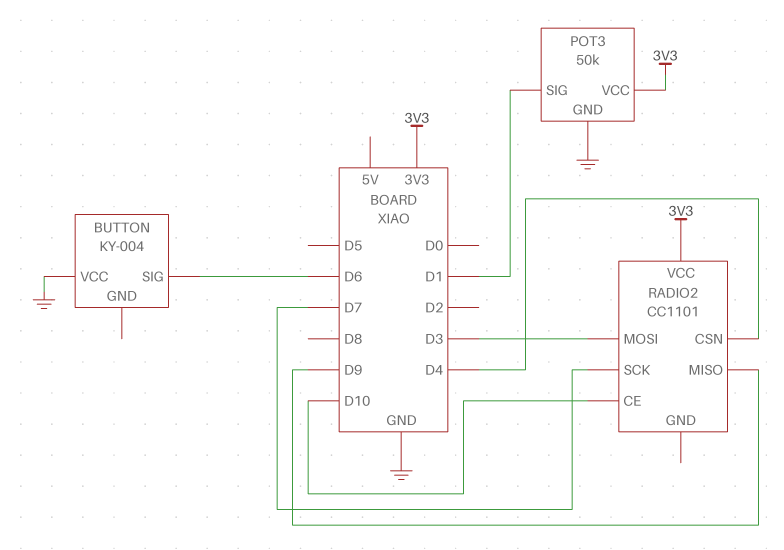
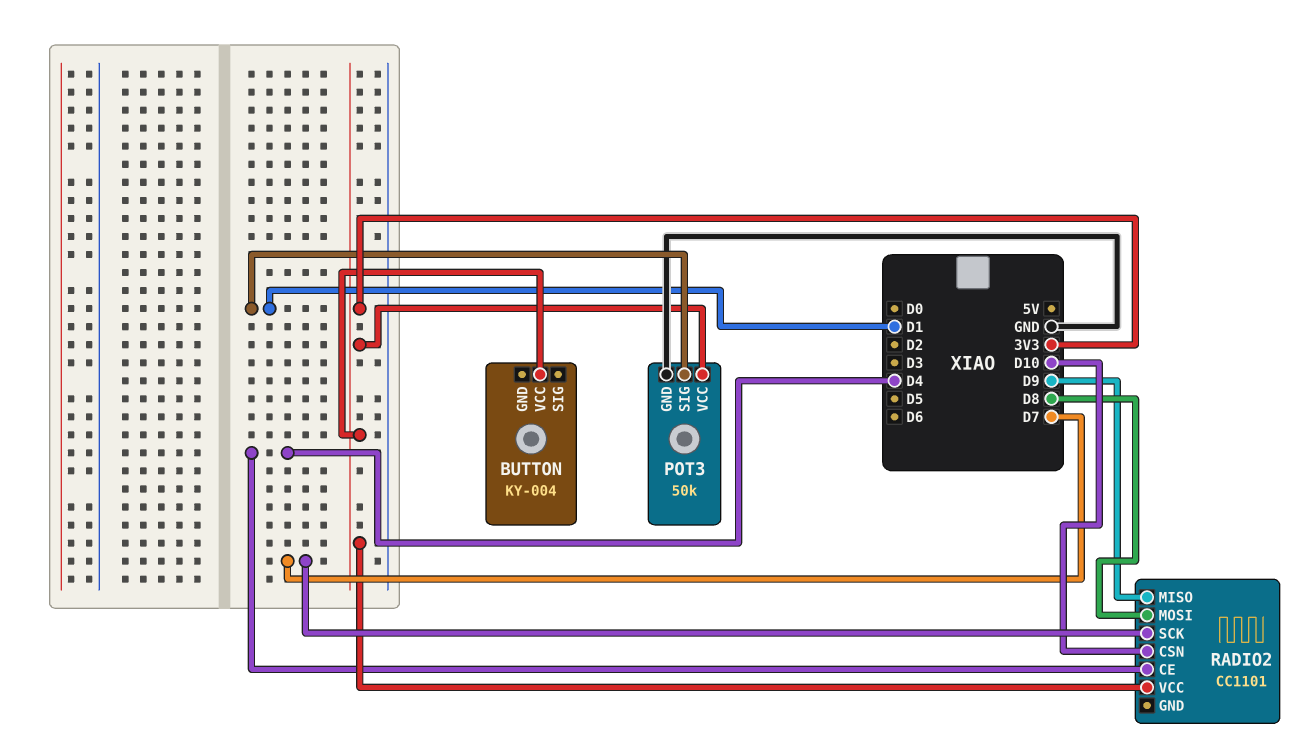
BUTTON pin SIG: D6 -> none
BUTTON pin VCC: GND -> 3V3
RADIO2 pin CE: D10 -> D4
RADIO2 pin CSN: D4 -> D10
RADIO2 pin MOSI: D3 -> D8

